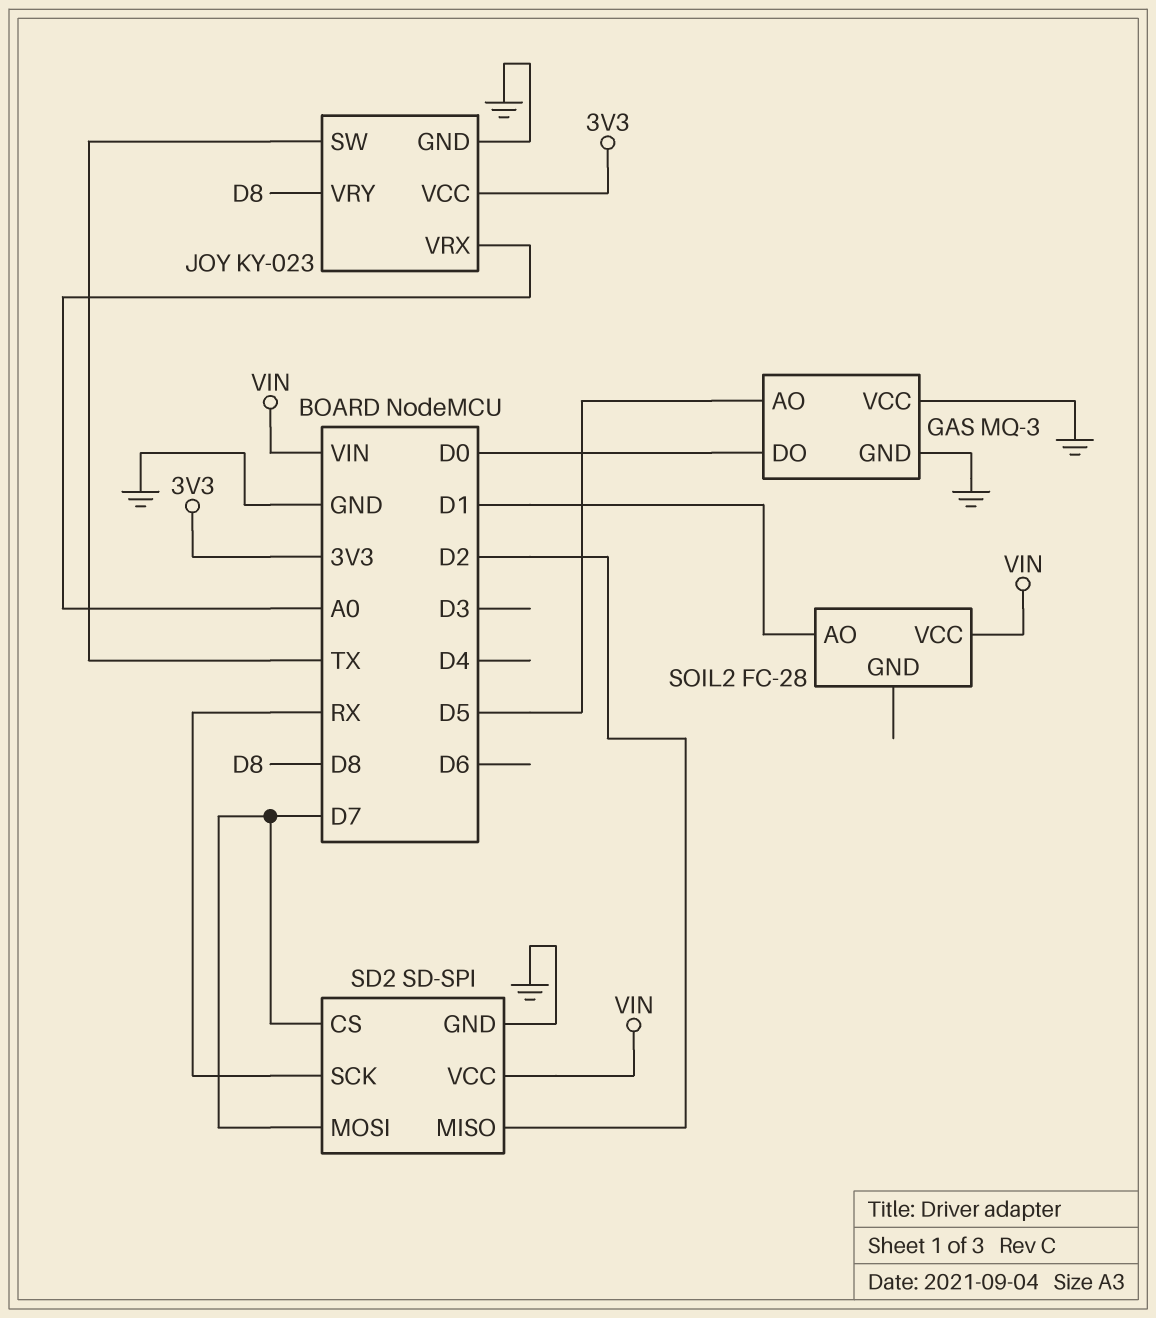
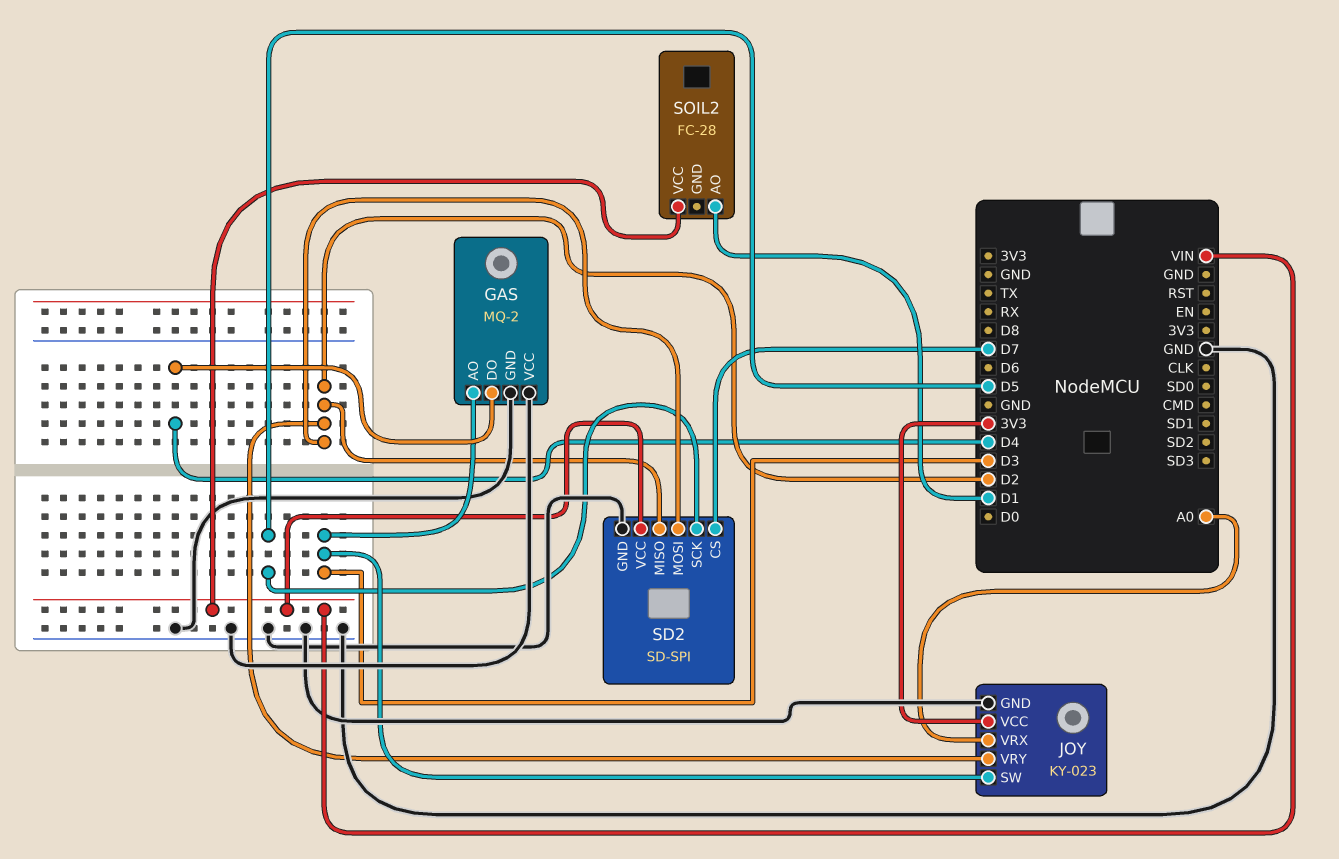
GAS: MQ-3 -> MQ-2
GAS pin AO: D5 -> D3
GAS pin DO: D0 -> D4
JOY pin SW: TX -> D3
JOY pin VRY: D8 -> D2
SD2 pin MOSI: D7 -> D2
SD2 pin SCK: RX -> D5

